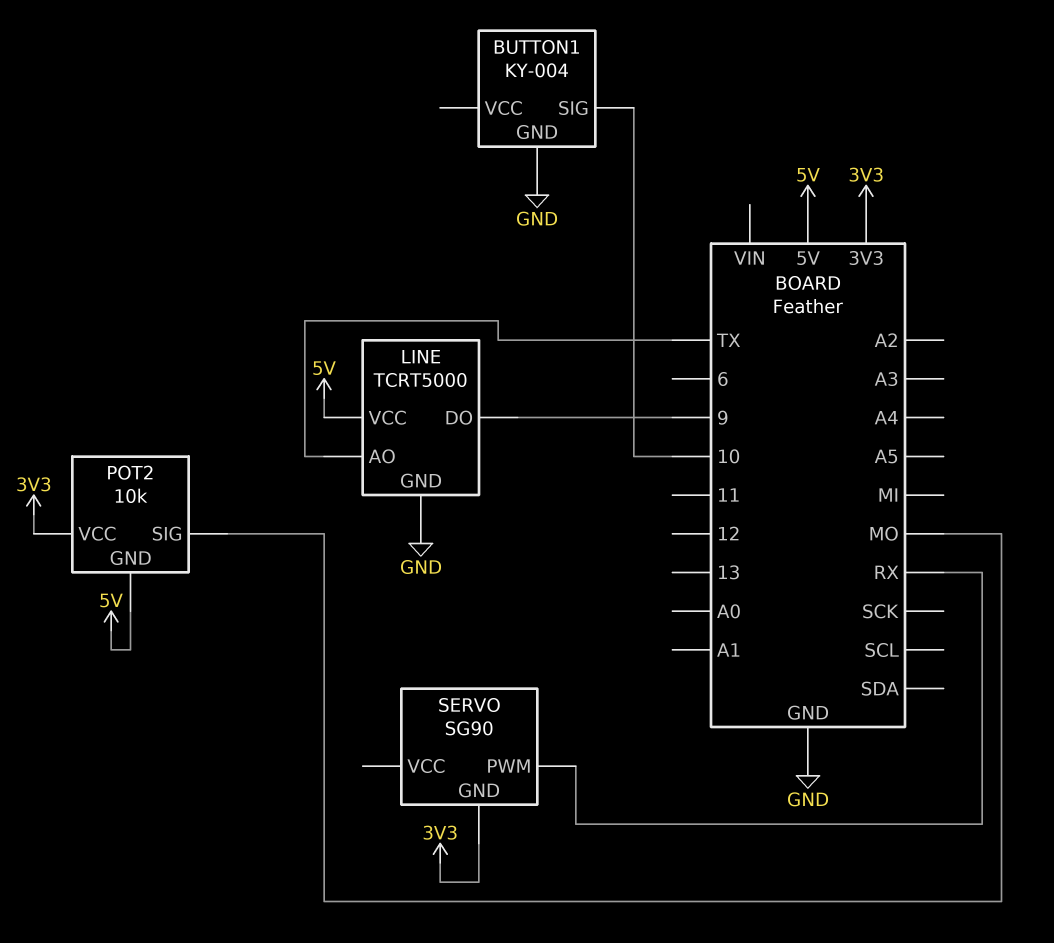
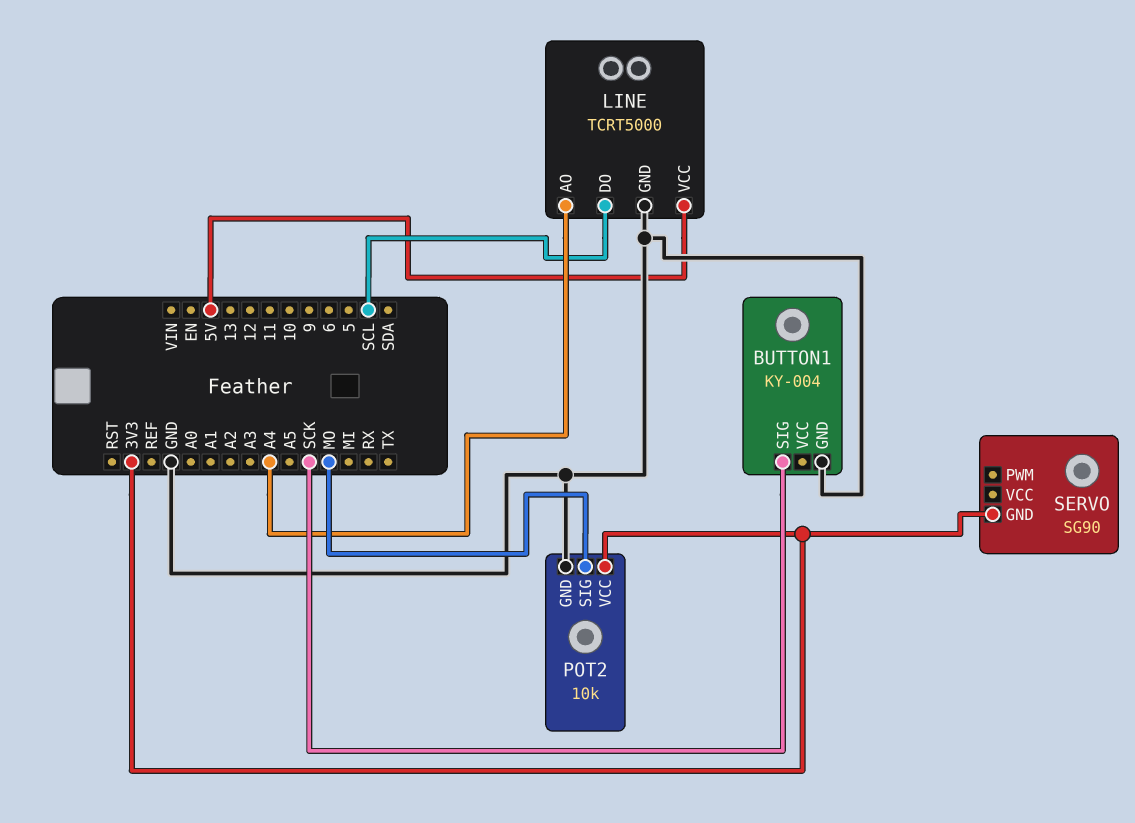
BUTTON1 pin SIG: 10 -> SCK
LINE pin AO: TX -> A4
LINE pin DO: 9 -> SCL
POT2 pin GND: 5V -> GND
SERVO pin PWM: RX -> none

